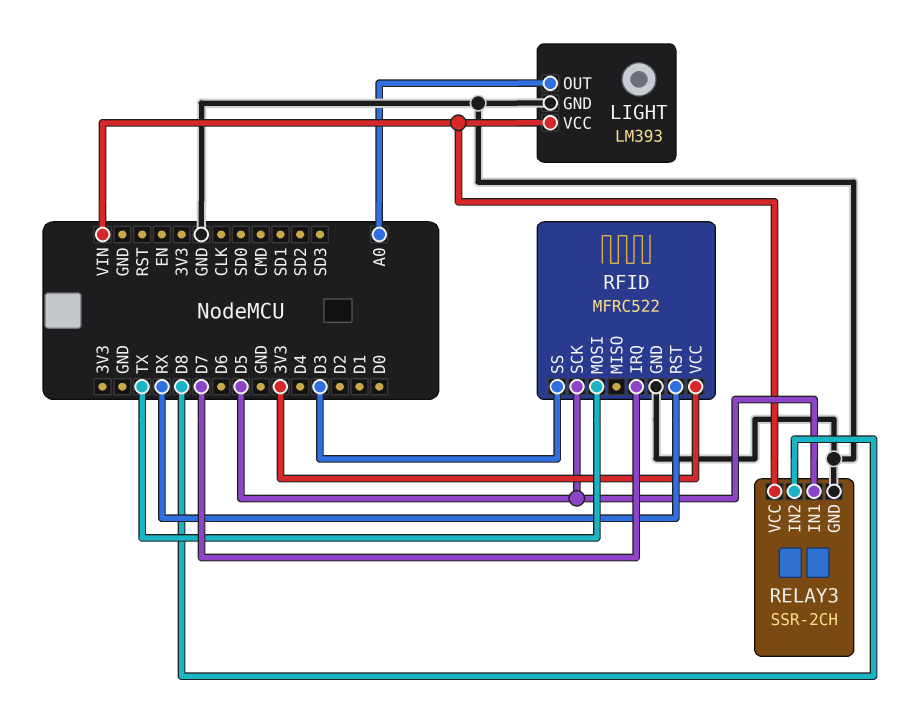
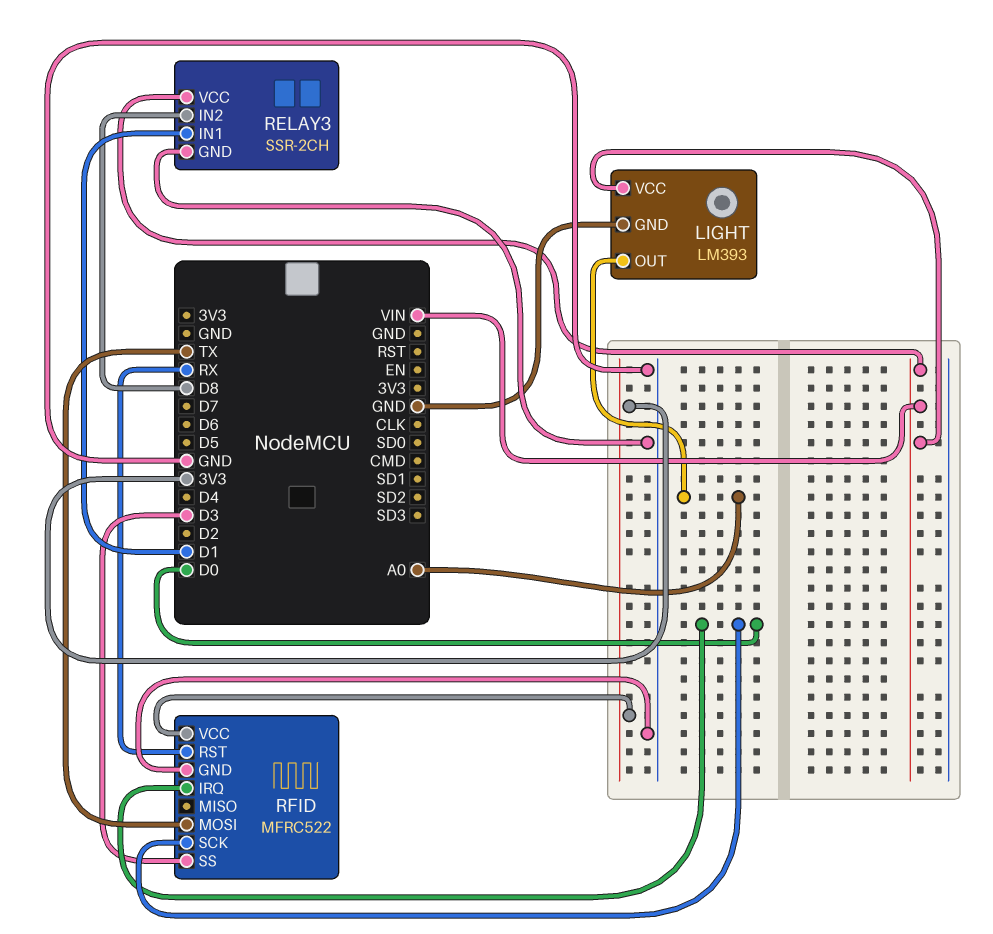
RELAY3 pin IN1: D5 -> D1
RFID pin IRQ: D7 -> D0
RFID pin SCK: D5 -> D0

